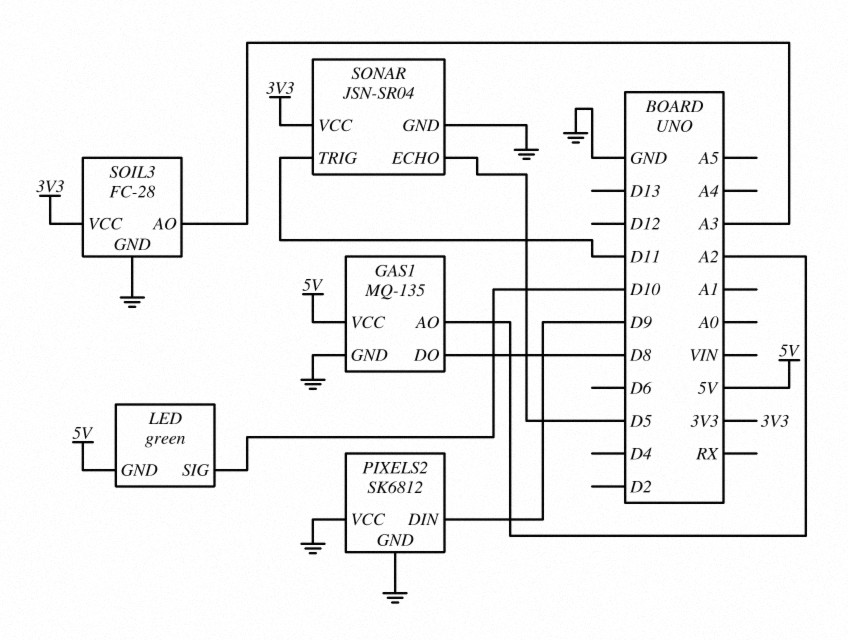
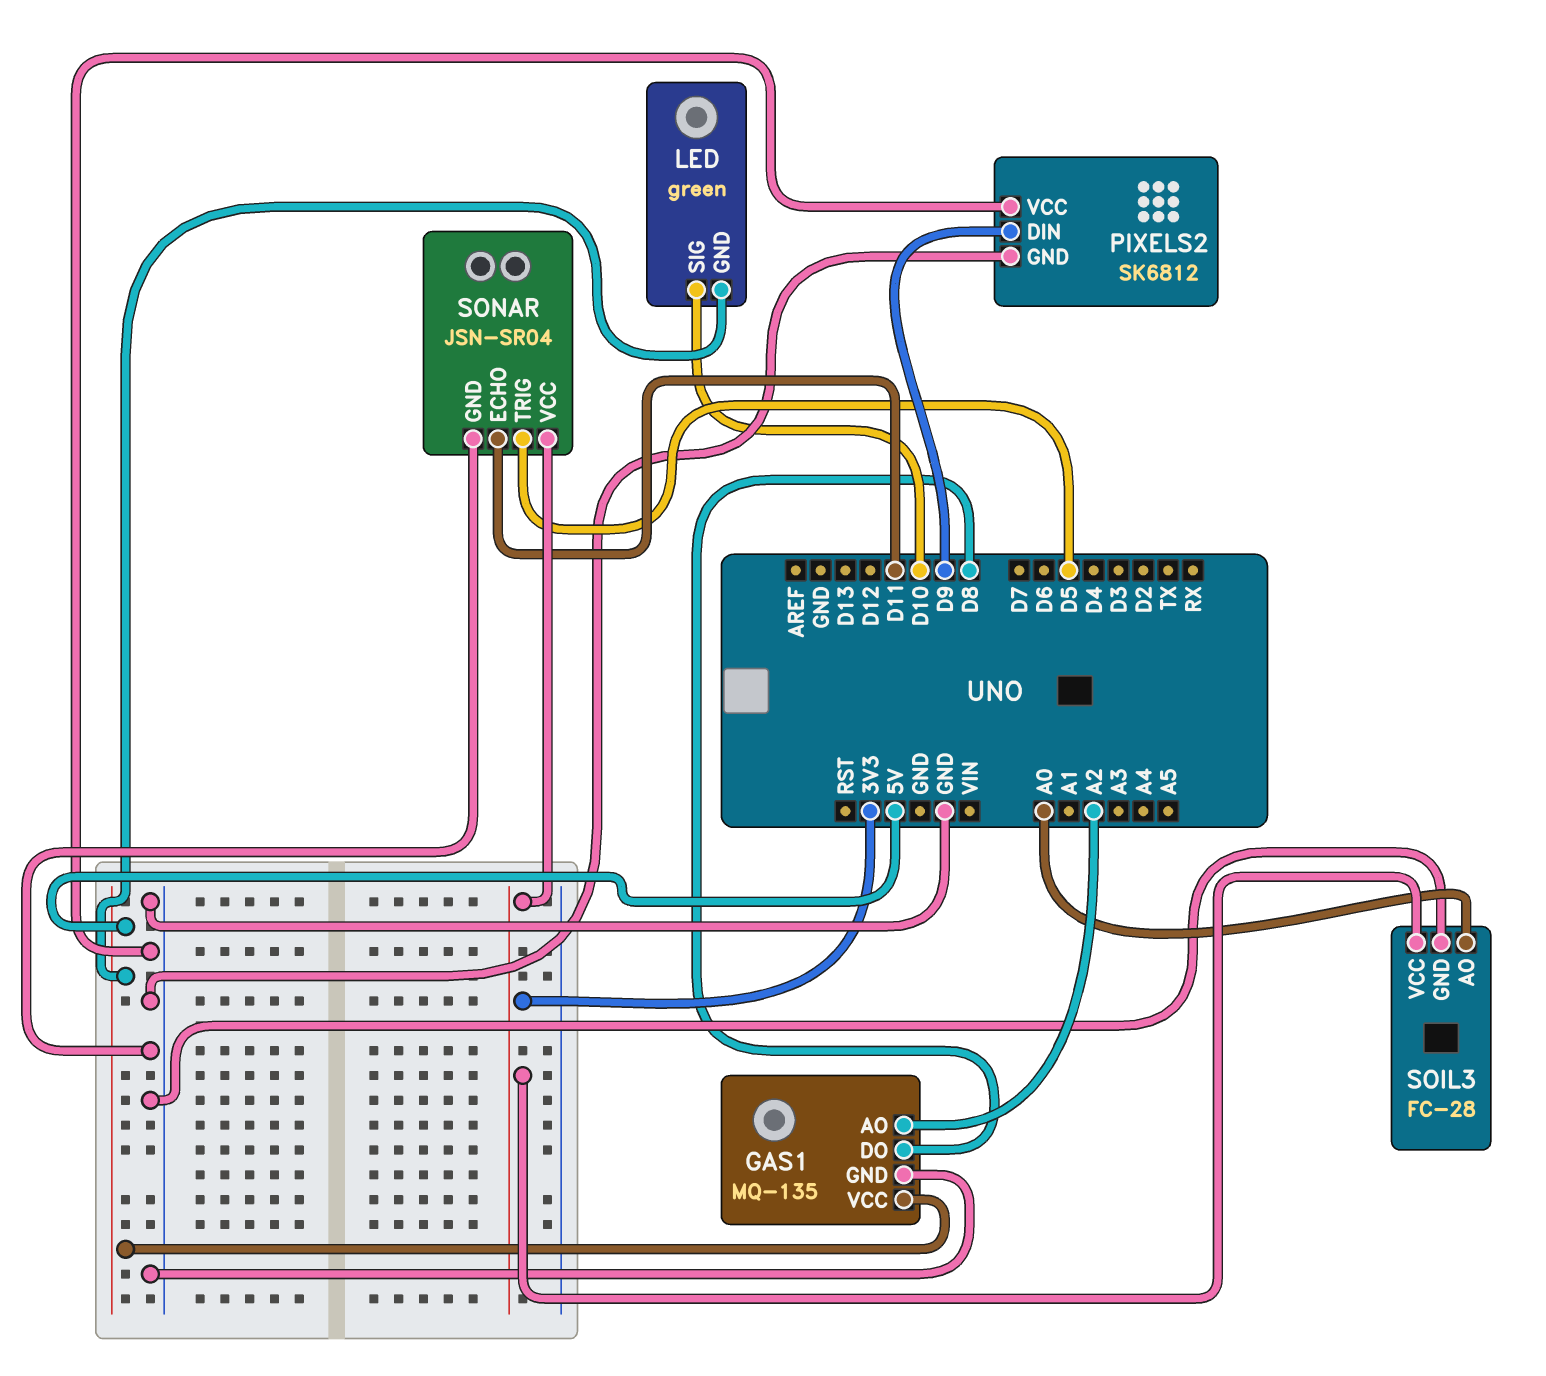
SOIL3 pin AO: A3 -> A0
SONAR pin ECHO: D5 -> D11
SONAR pin TRIG: D11 -> D5

